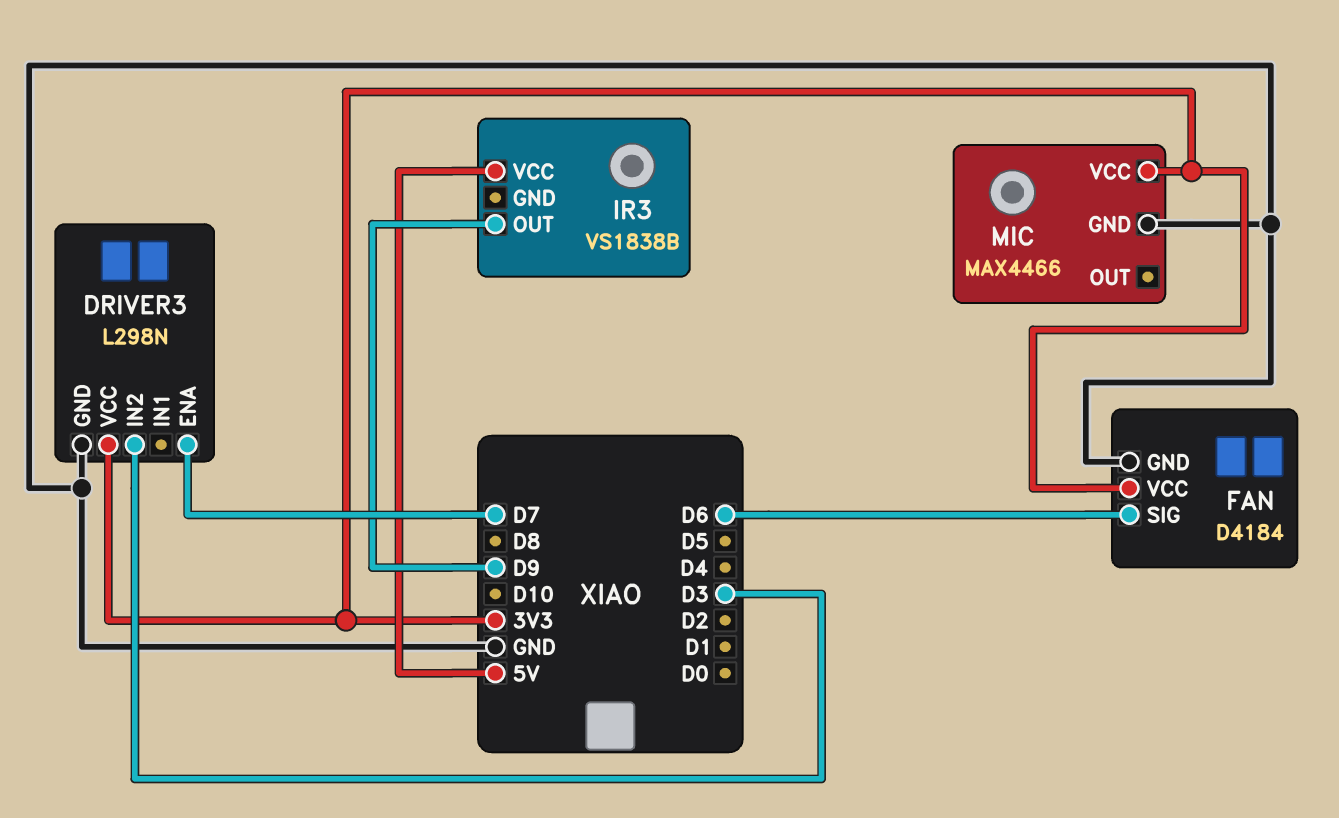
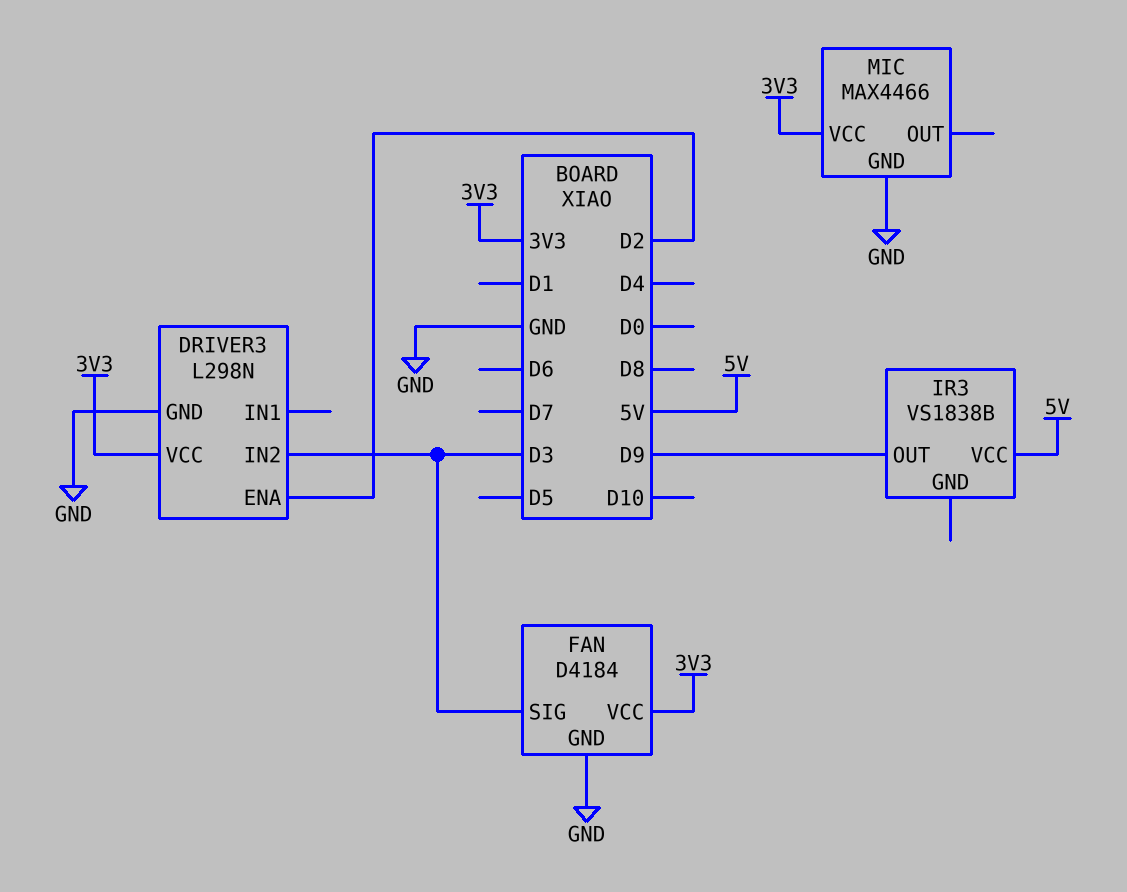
DRIVER3 pin ENA: D7 -> D2
FAN pin SIG: D6 -> D3

